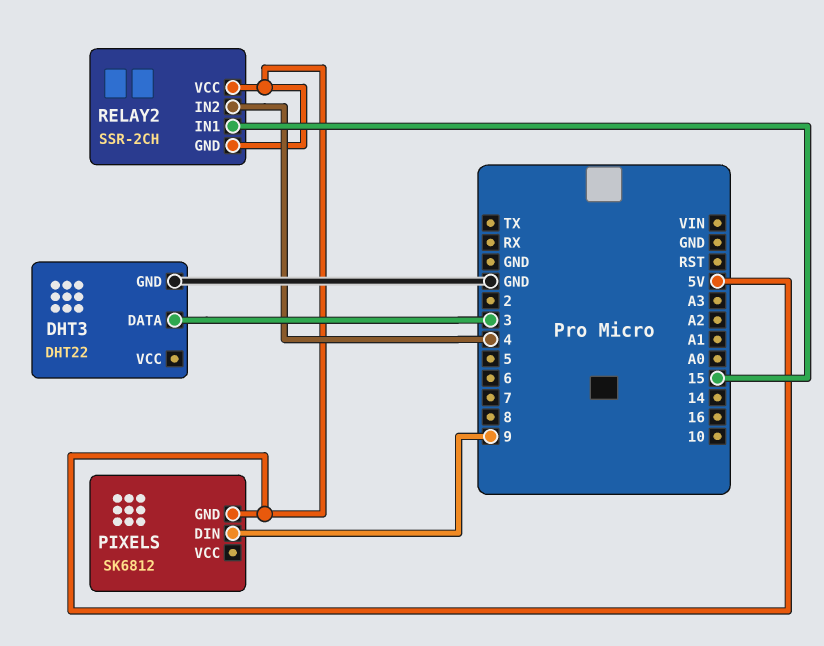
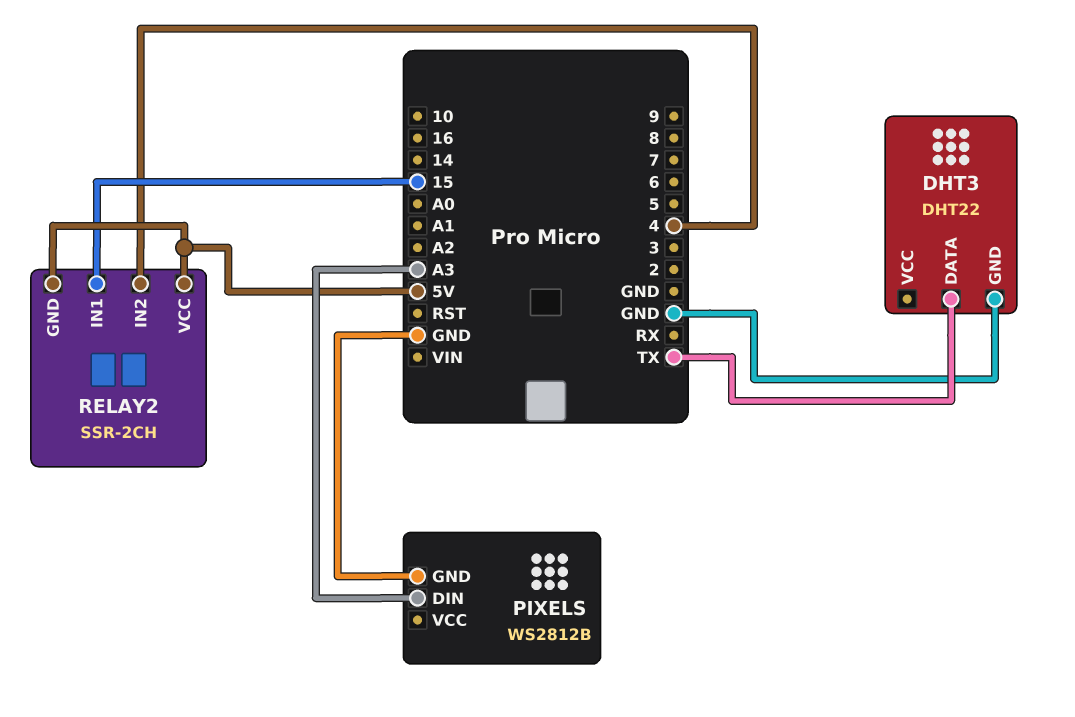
DHT3 pin DATA: 3 -> TX
PIXELS: SK6812 -> WS2812B
PIXELS pin DIN: 9 -> A3
PIXELS pin GND: 5V -> GND

